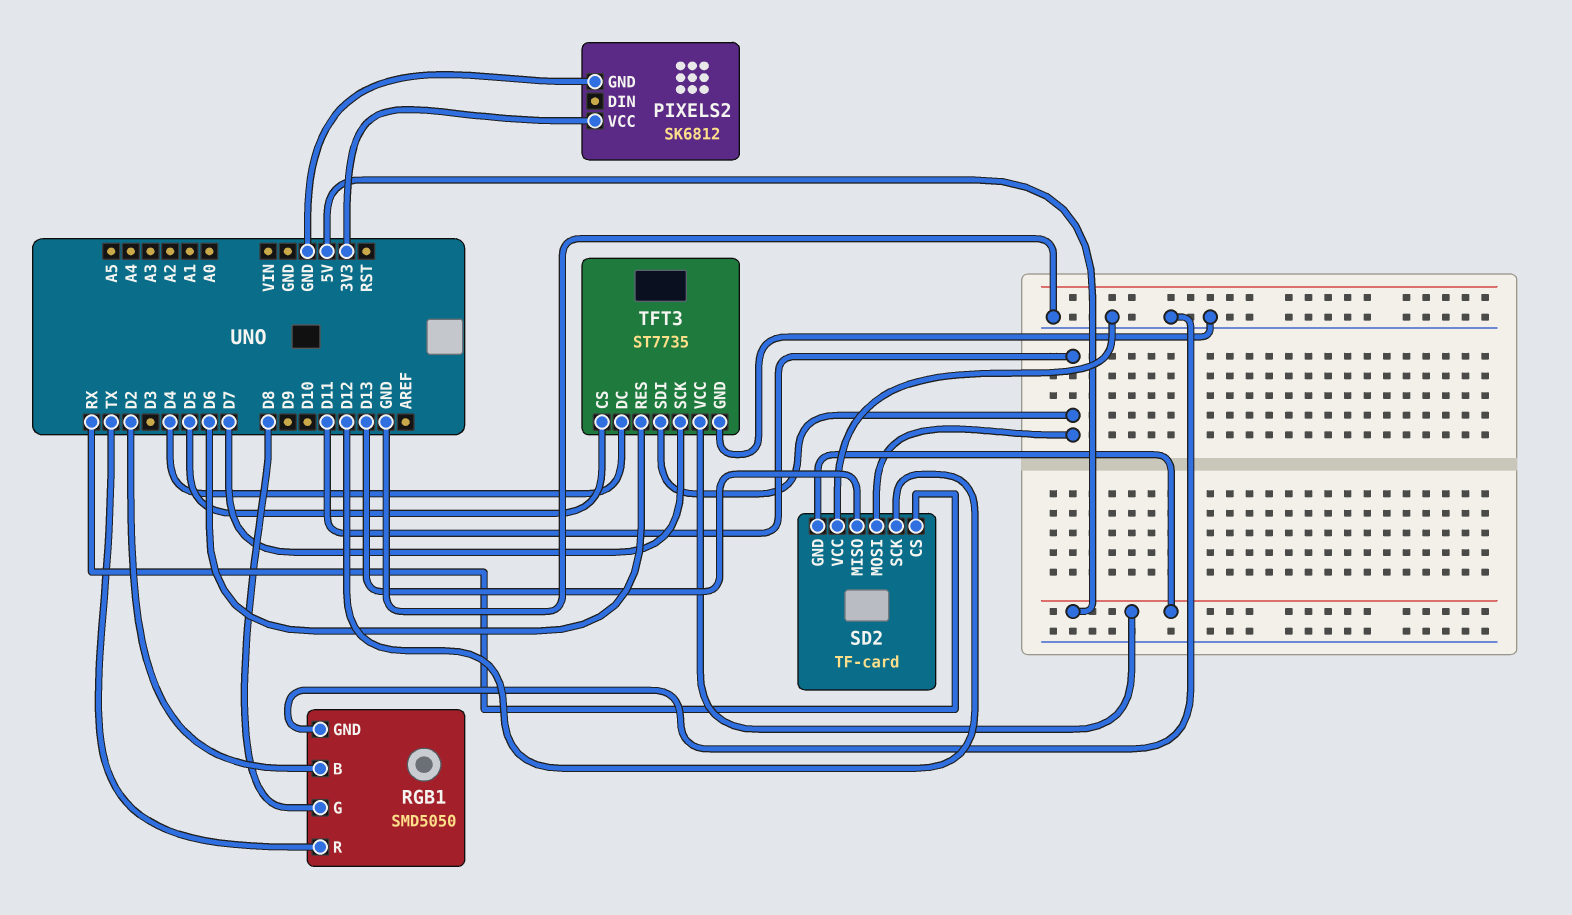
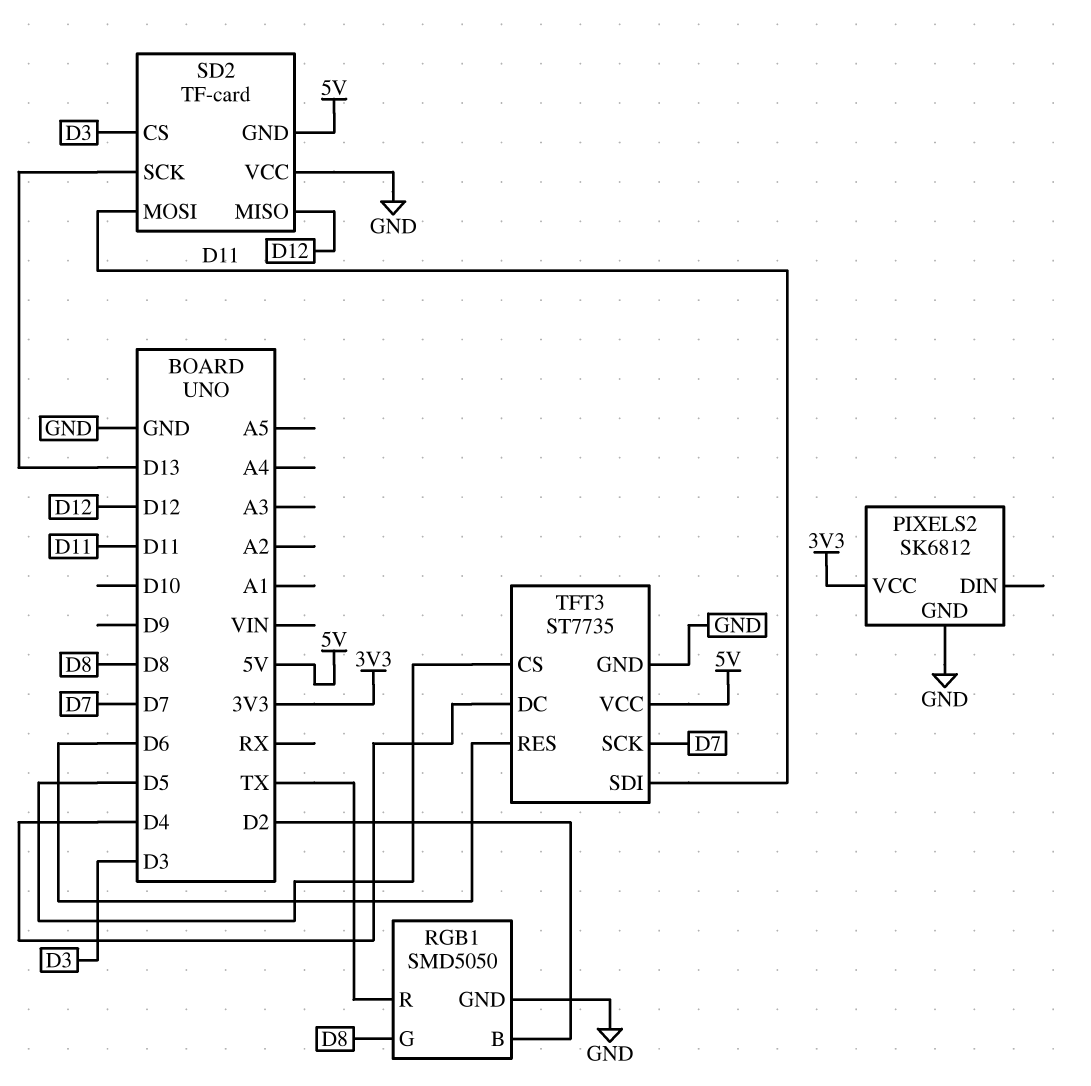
SD2 pin CS: RX -> D3
SD2 pin MISO: D13 -> D12
SD2 pin SCK: D12 -> D13

